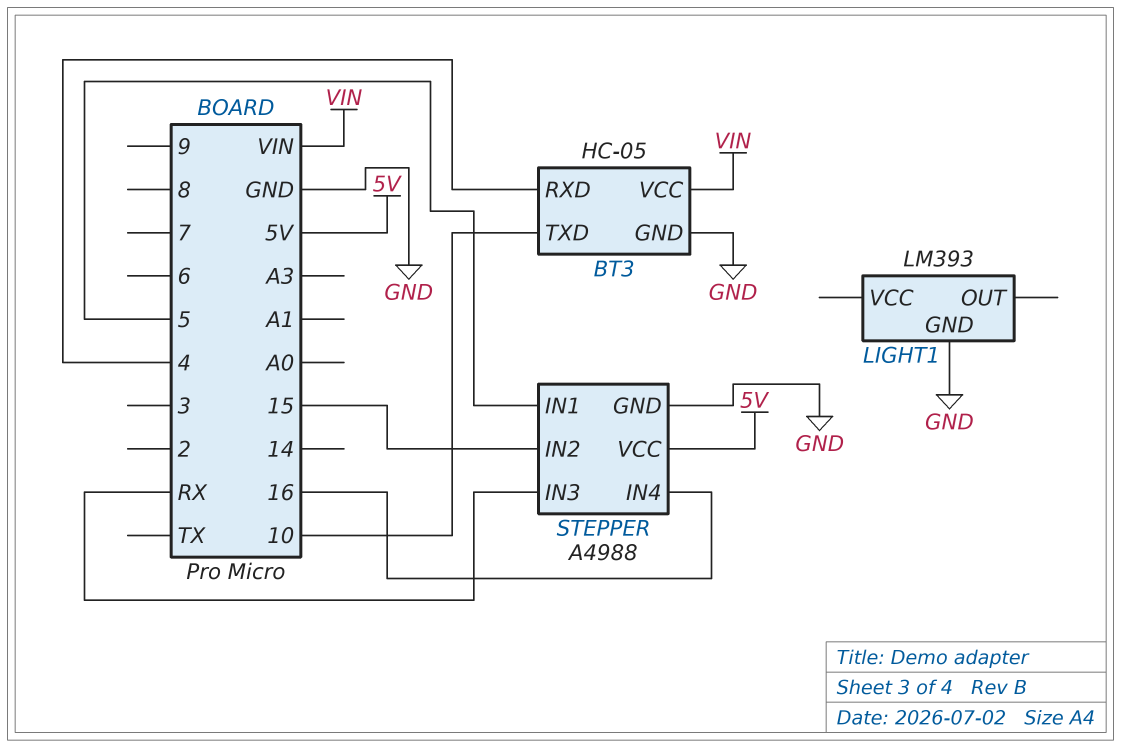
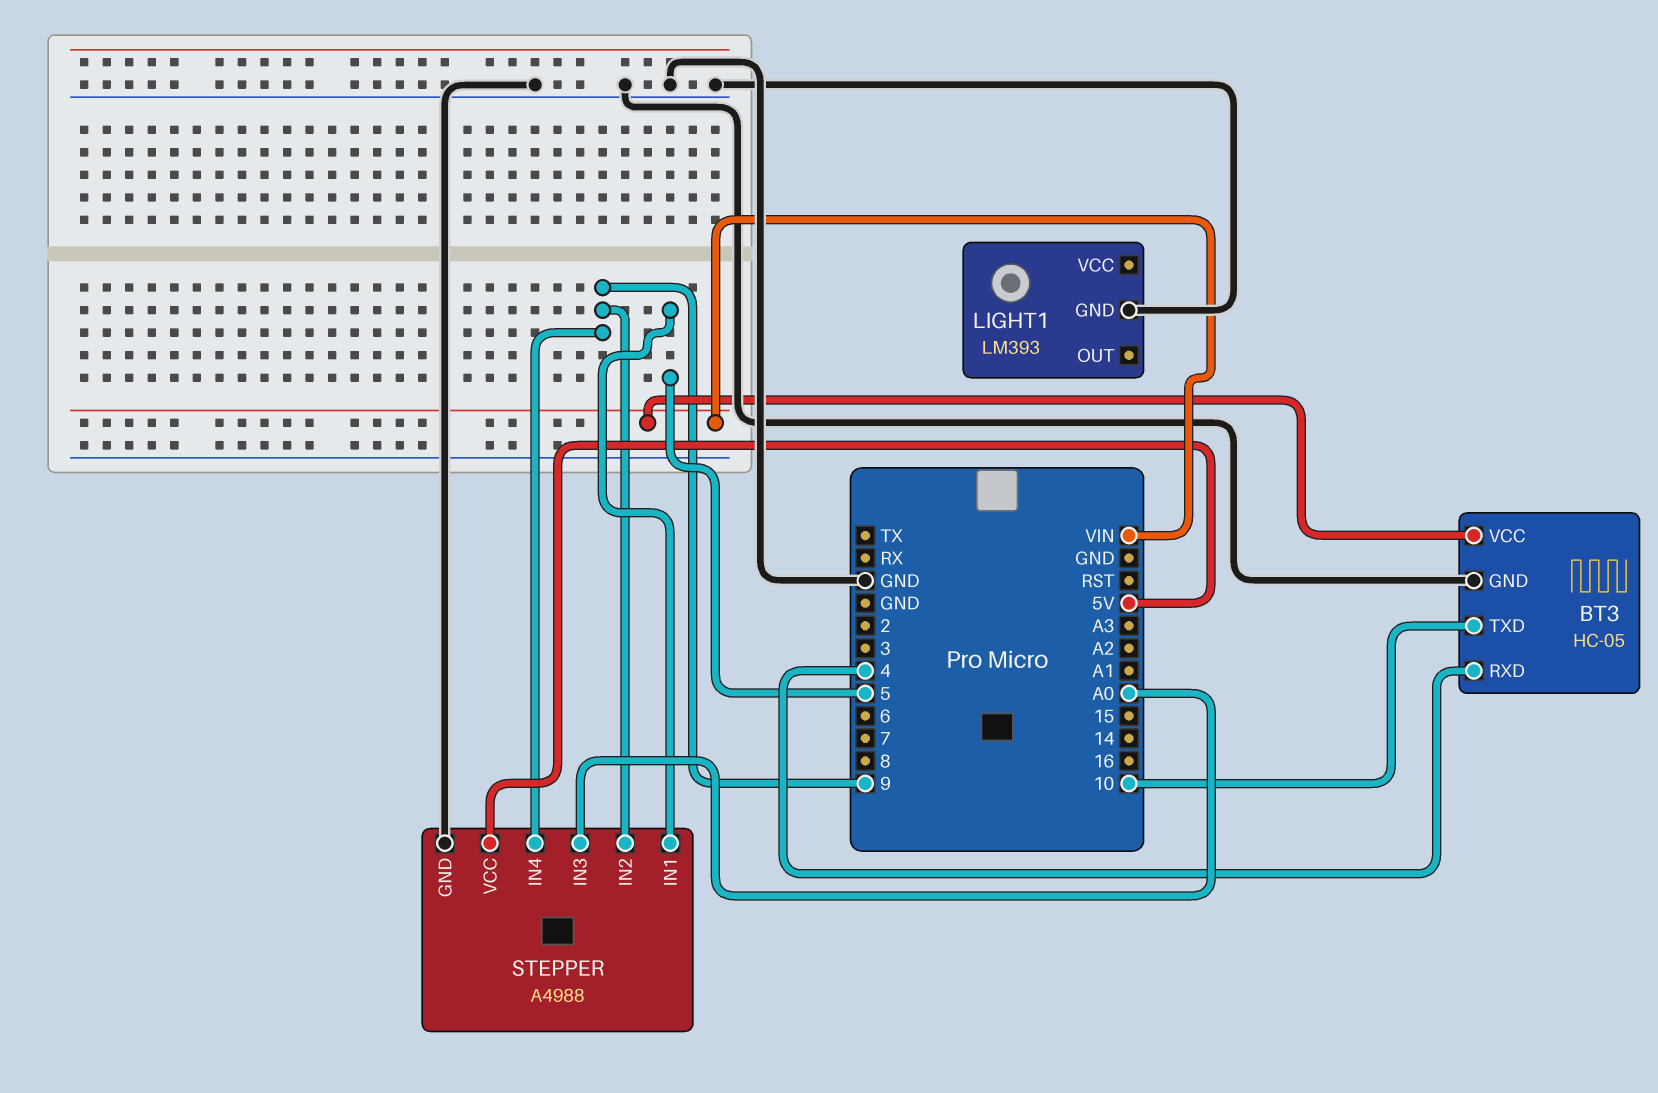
STEPPER pin IN2: 15 -> 9
STEPPER pin IN3: RX -> A0
STEPPER pin IN4: 16 -> 9

